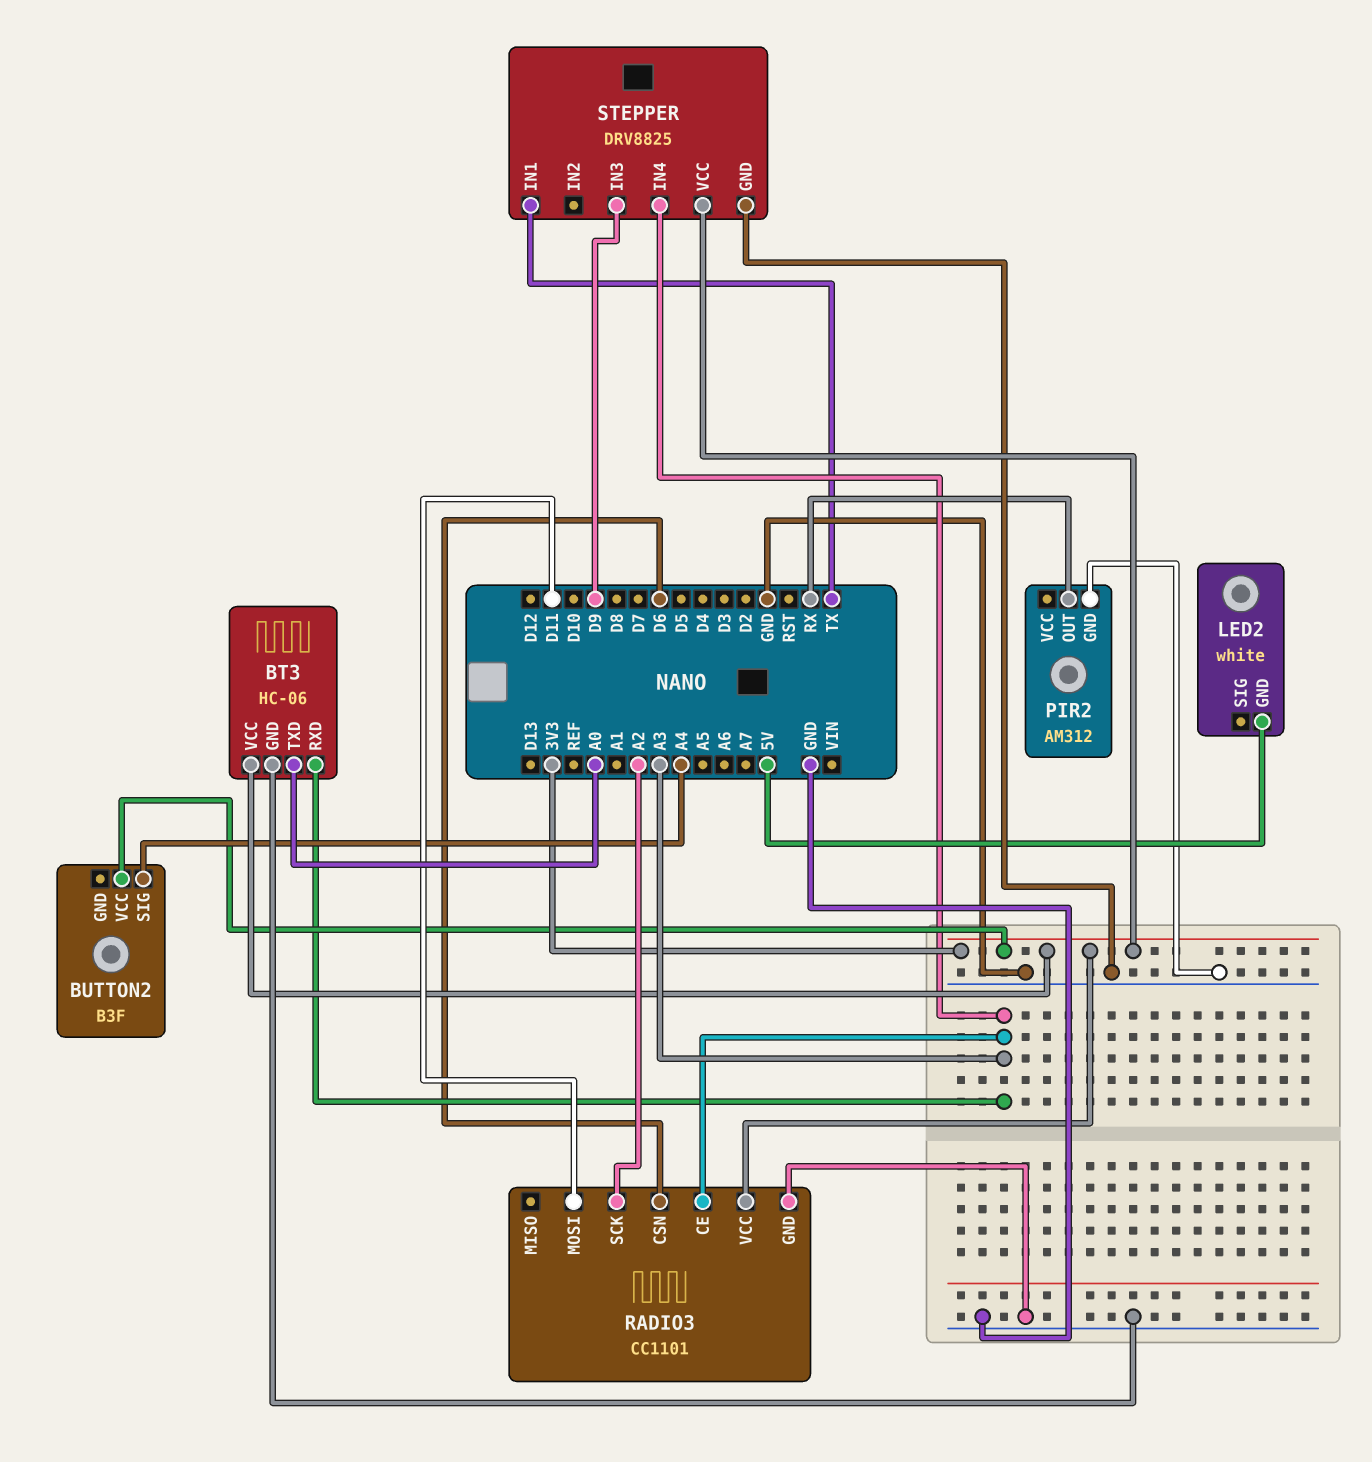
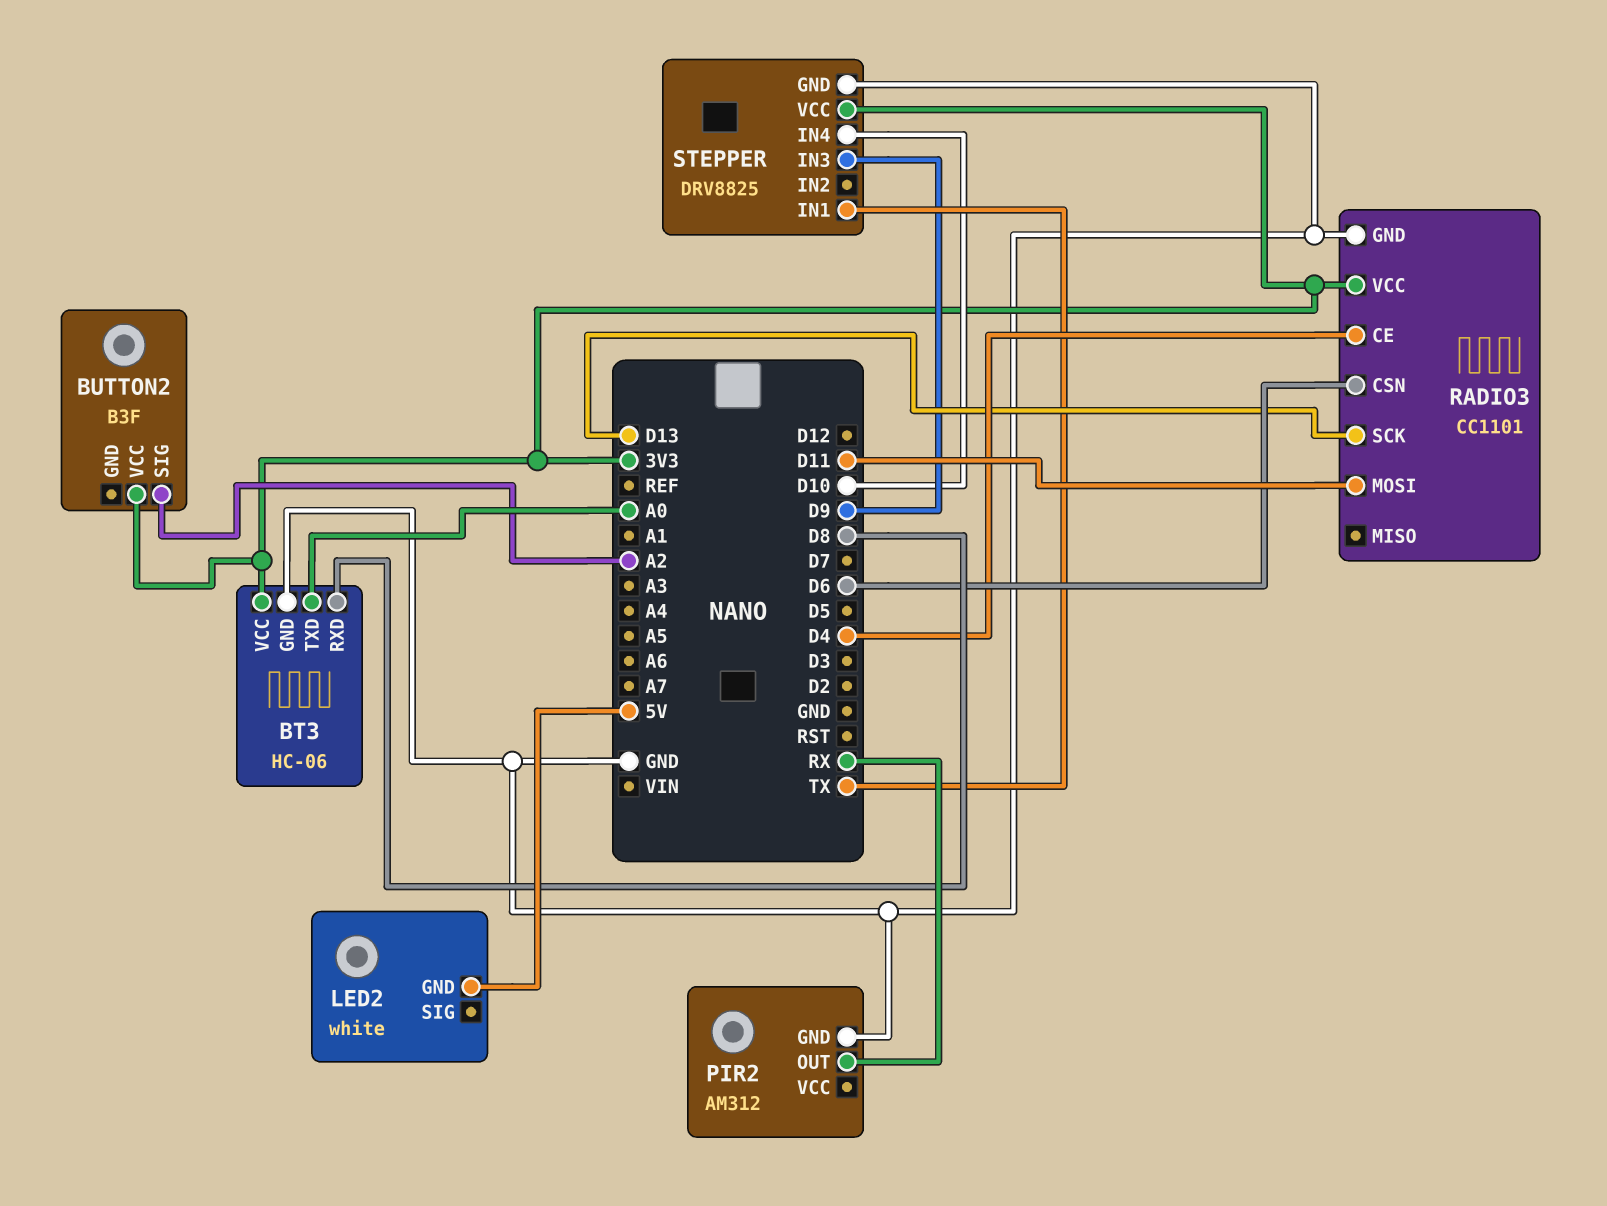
BT3 pin RXD: A3 -> D8
BUTTON2 pin SIG: A4 -> A2
RADIO3 pin CE: A3 -> D4
RADIO3 pin SCK: A2 -> D13
STEPPER pin IN4: A3 -> D10

